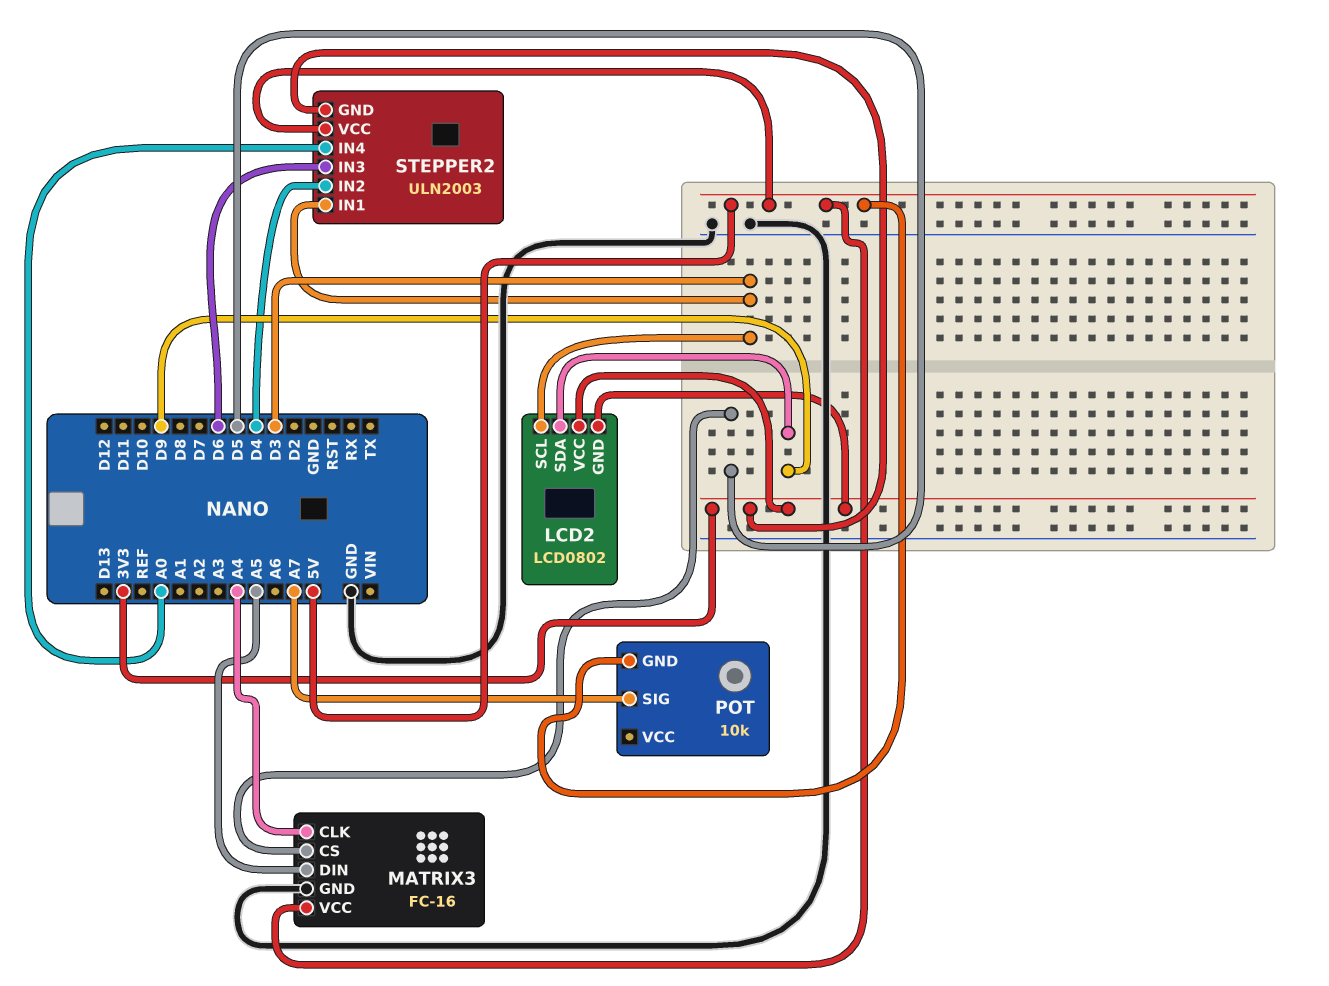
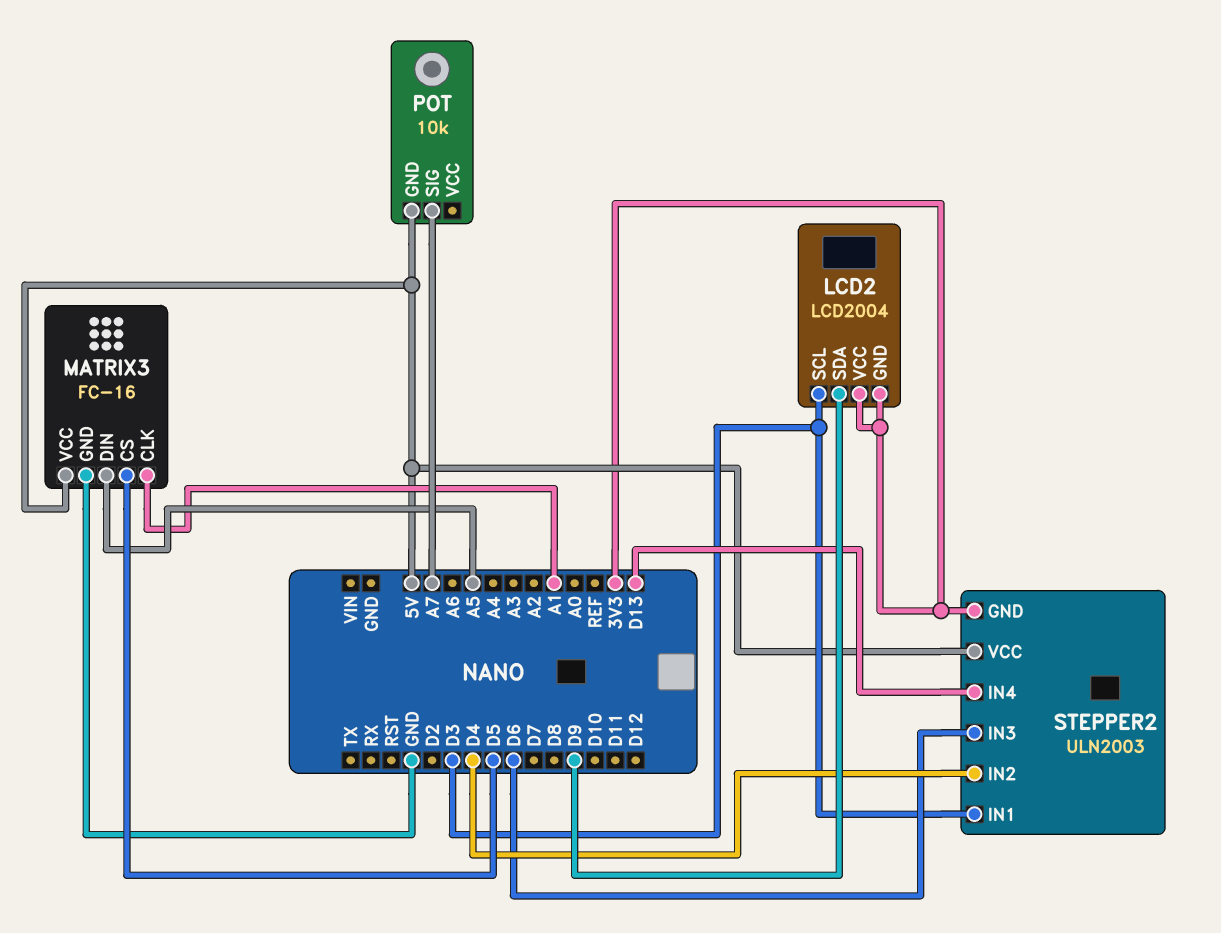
LCD2: LCD0802 -> LCD2004
MATRIX3 pin CLK: A4 -> A1
STEPPER2 pin IN4: A0 -> D13

